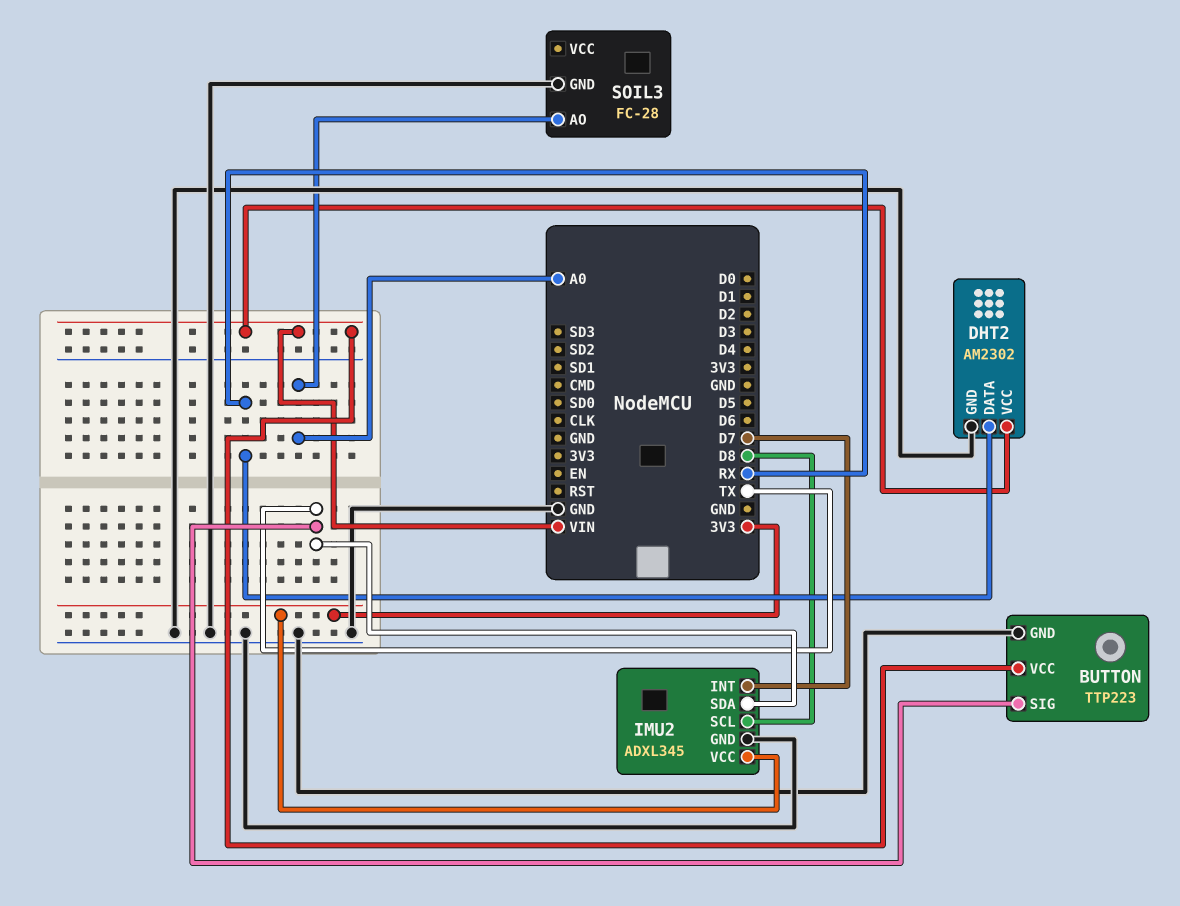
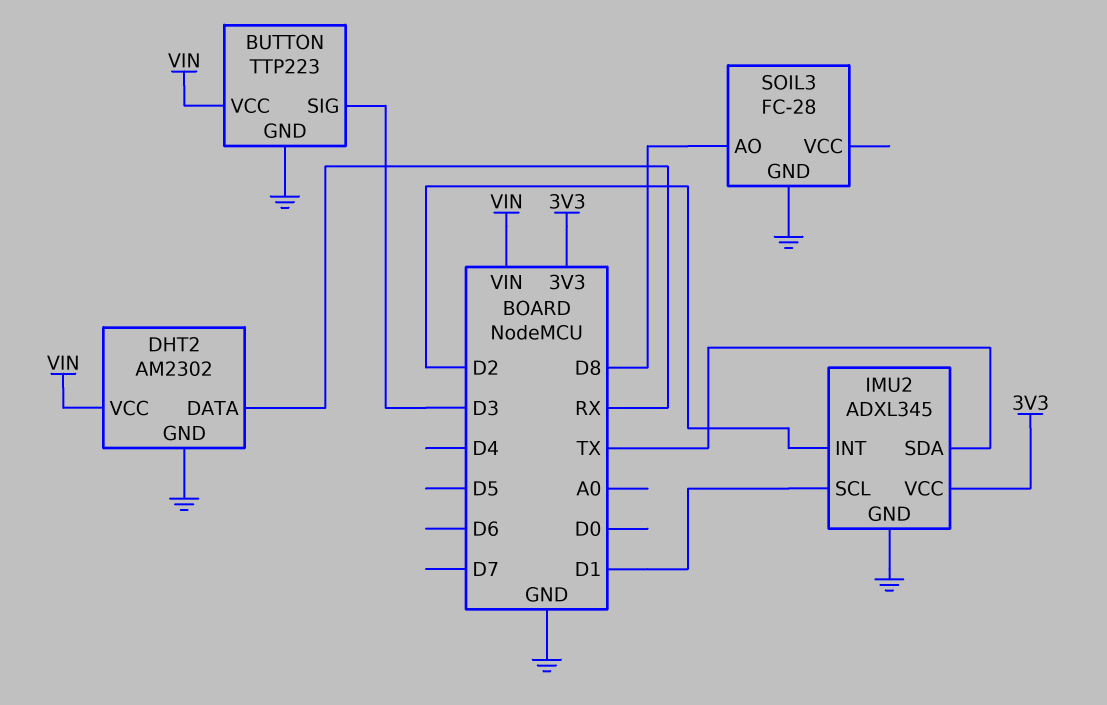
BUTTON pin SIG: TX -> D3
IMU2 pin INT: D7 -> D2
IMU2 pin SCL: D8 -> D1
SOIL3 pin AO: A0 -> D8

